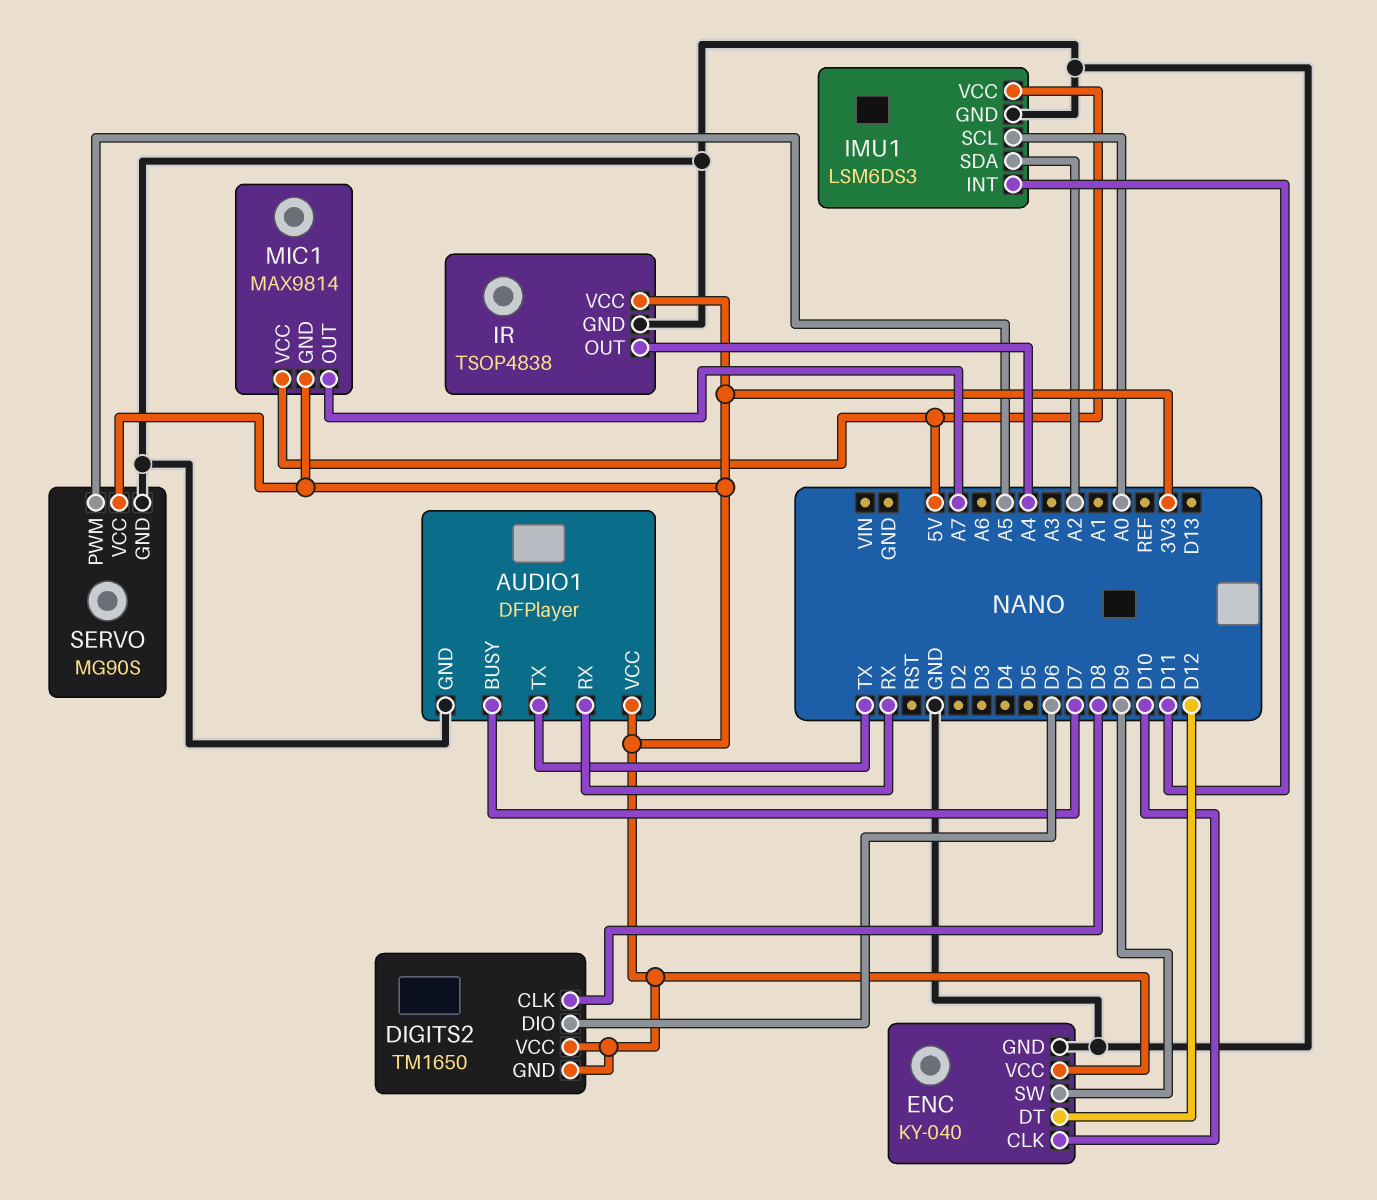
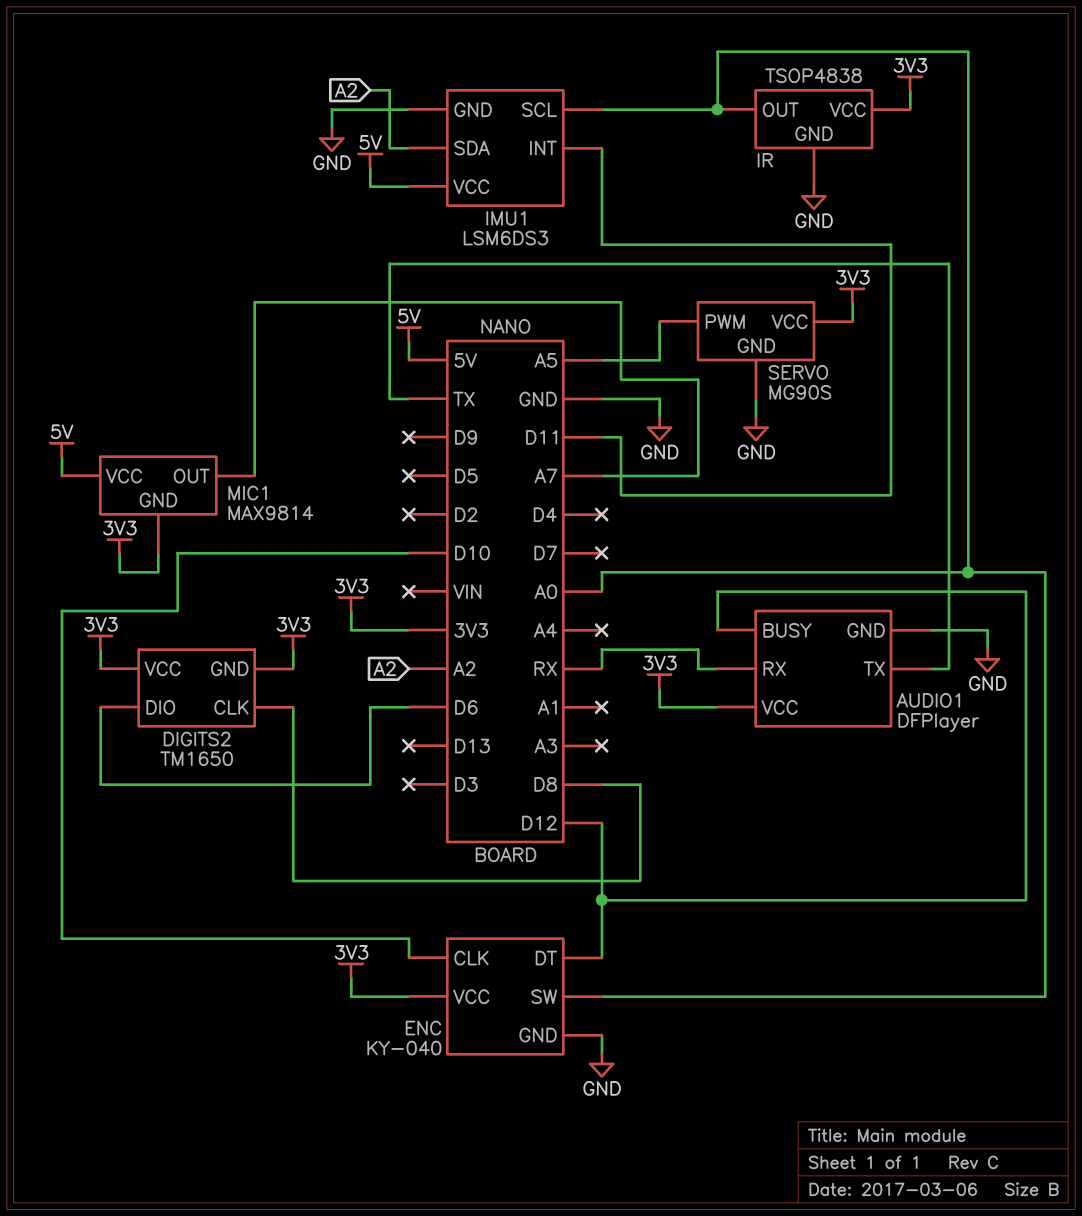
AUDIO1 pin BUSY: D7 -> D12
ENC pin SW: D9 -> A0
IR pin OUT: A4 -> A0

